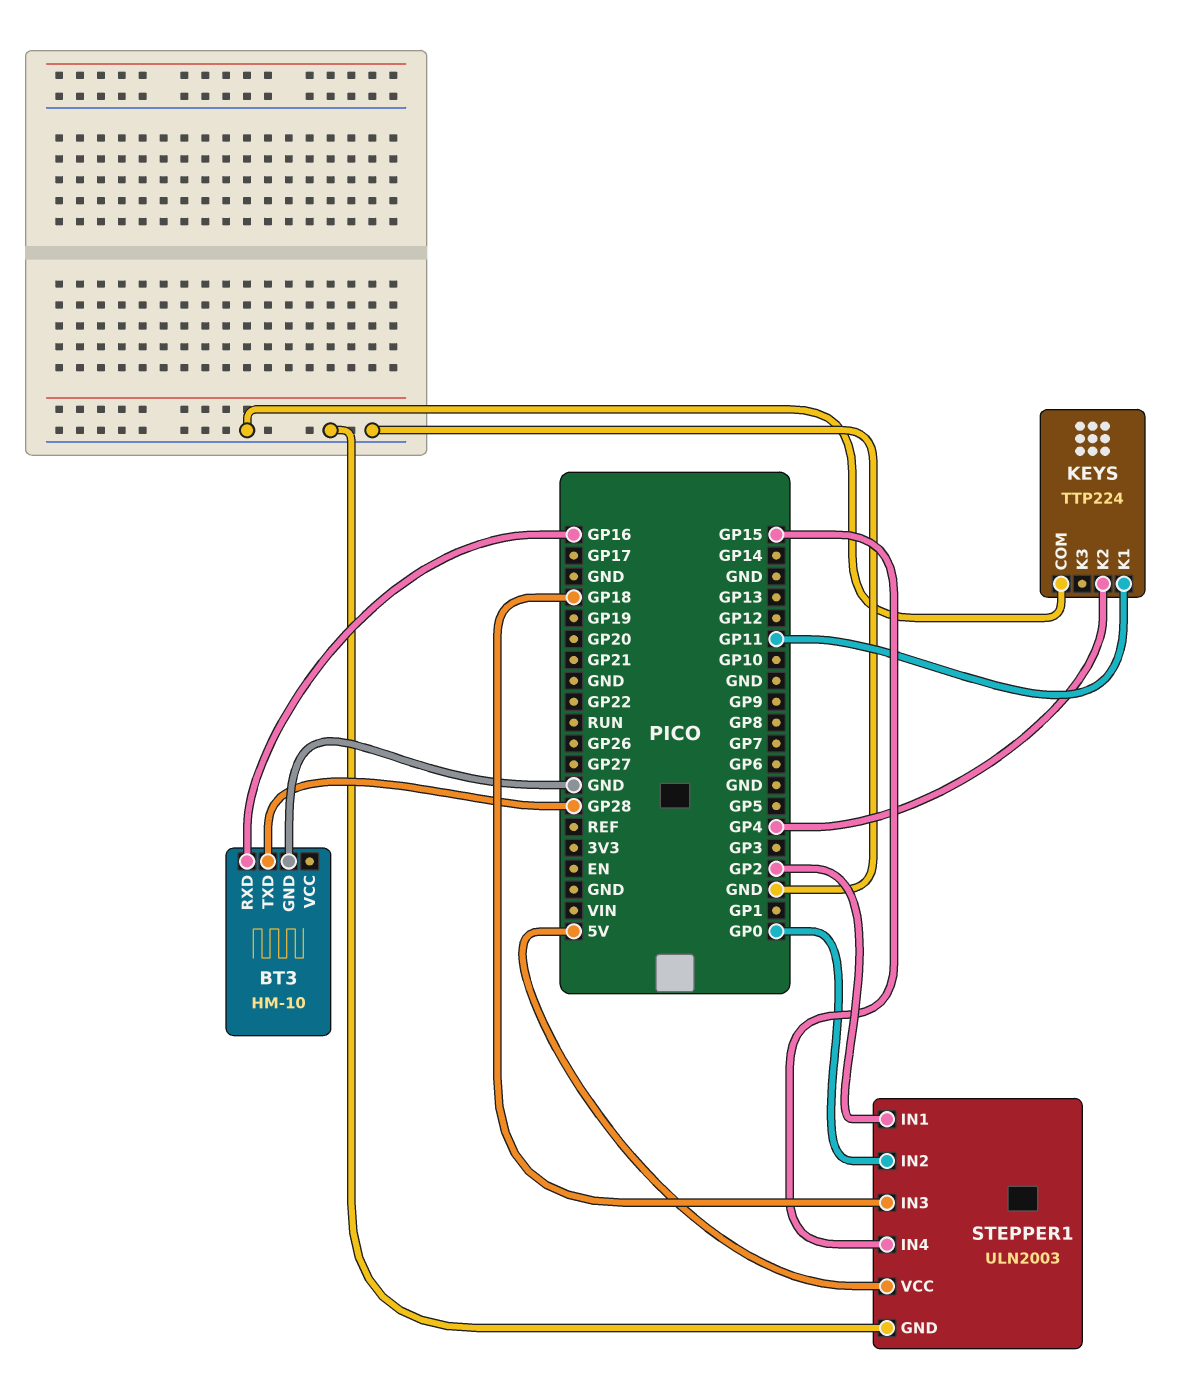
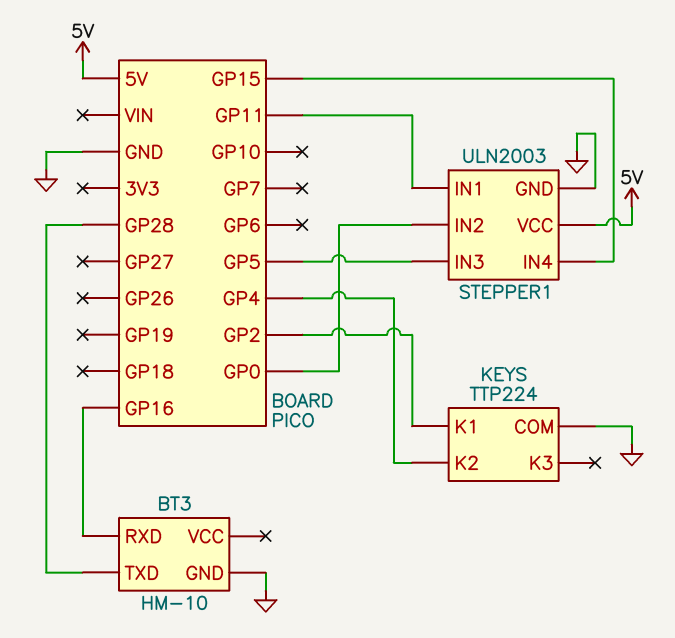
KEYS pin K1: GP11 -> GP2
STEPPER1 pin IN1: GP2 -> GP11
STEPPER1 pin IN3: GP18 -> GP5

